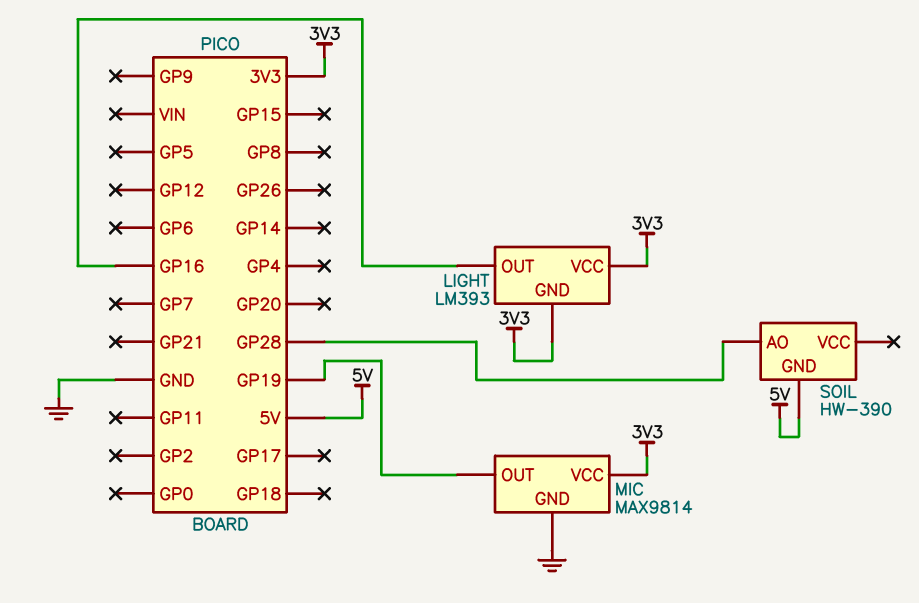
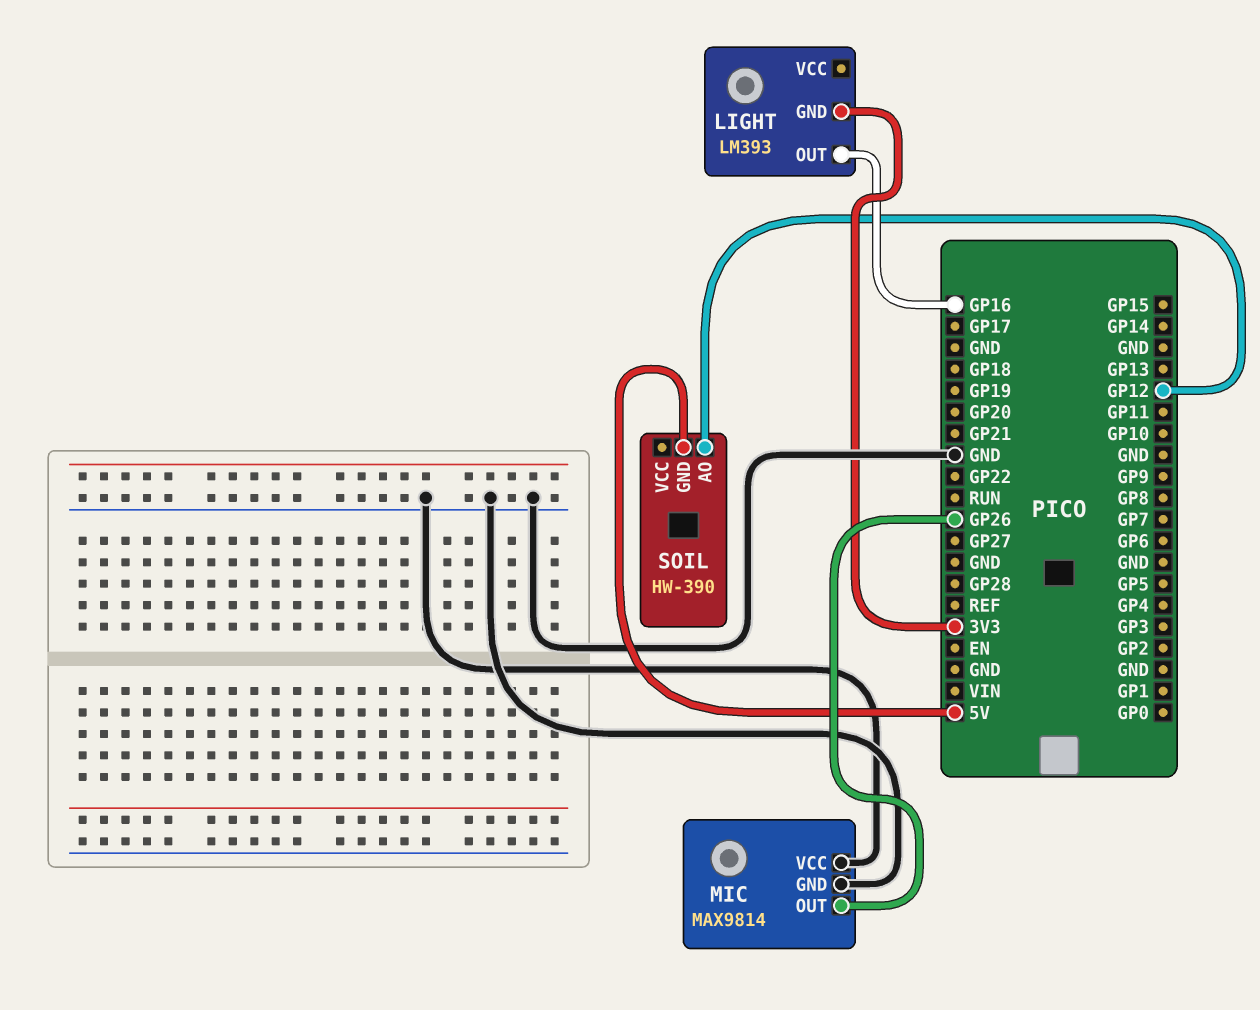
LIGHT pin VCC: 3V3 -> none
MIC pin OUT: GP19 -> GP26
MIC pin VCC: 3V3 -> GND
SOIL pin AO: GP28 -> GP12

